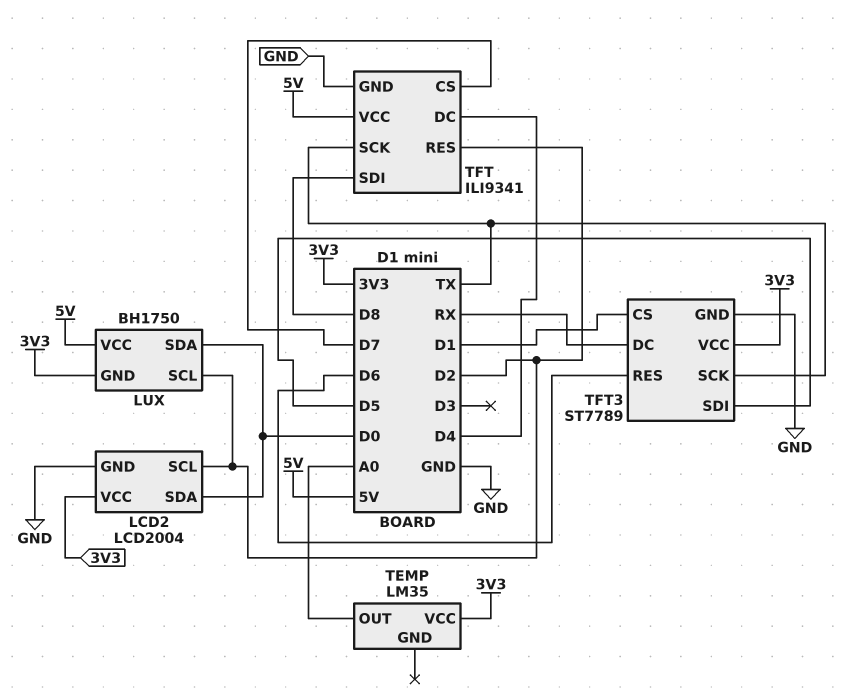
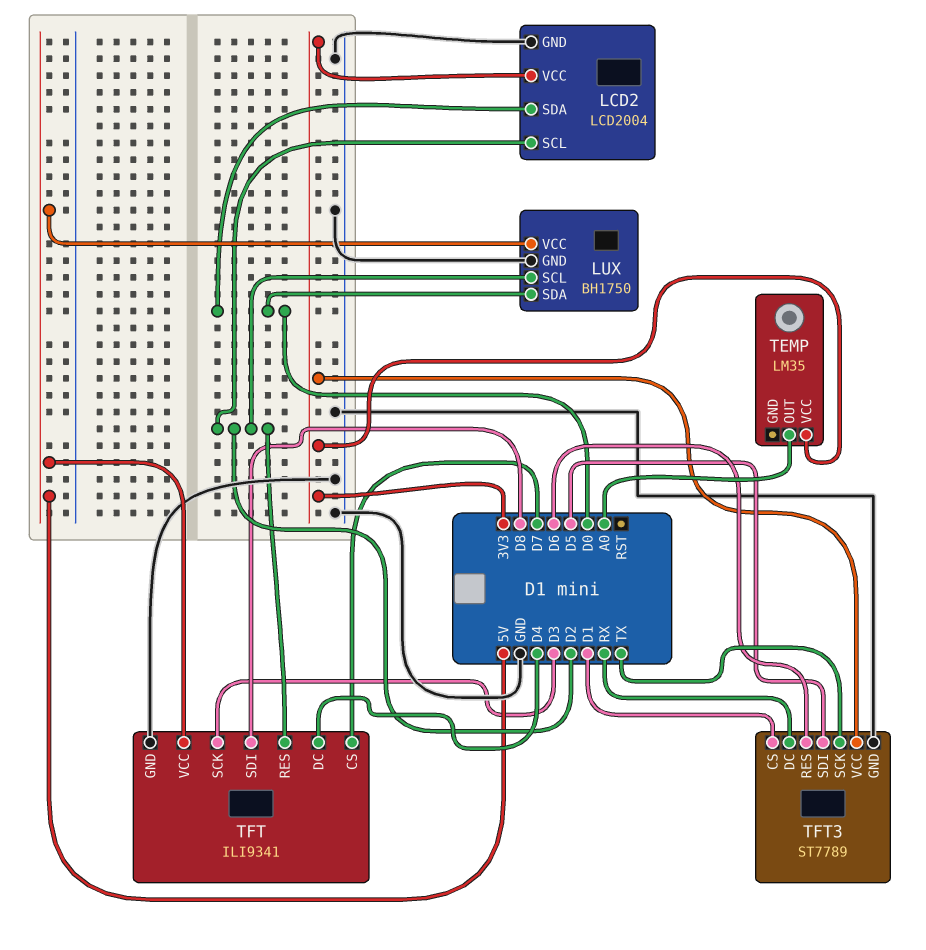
LUX pin GND: 3V3 -> GND
TFT pin SCK: TX -> D3

